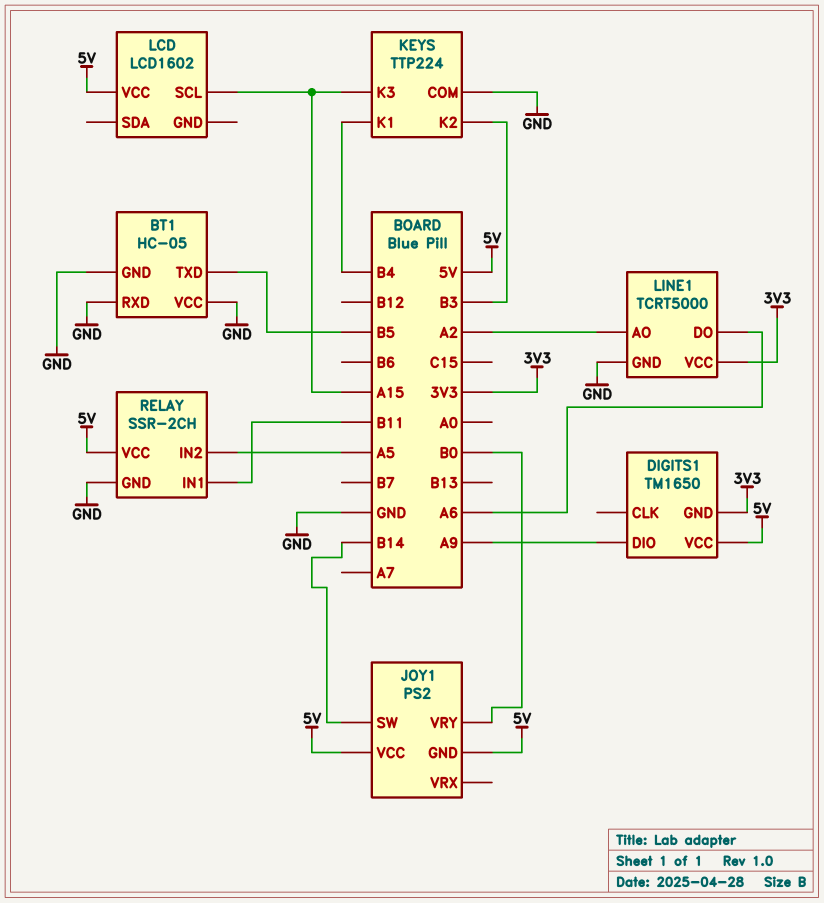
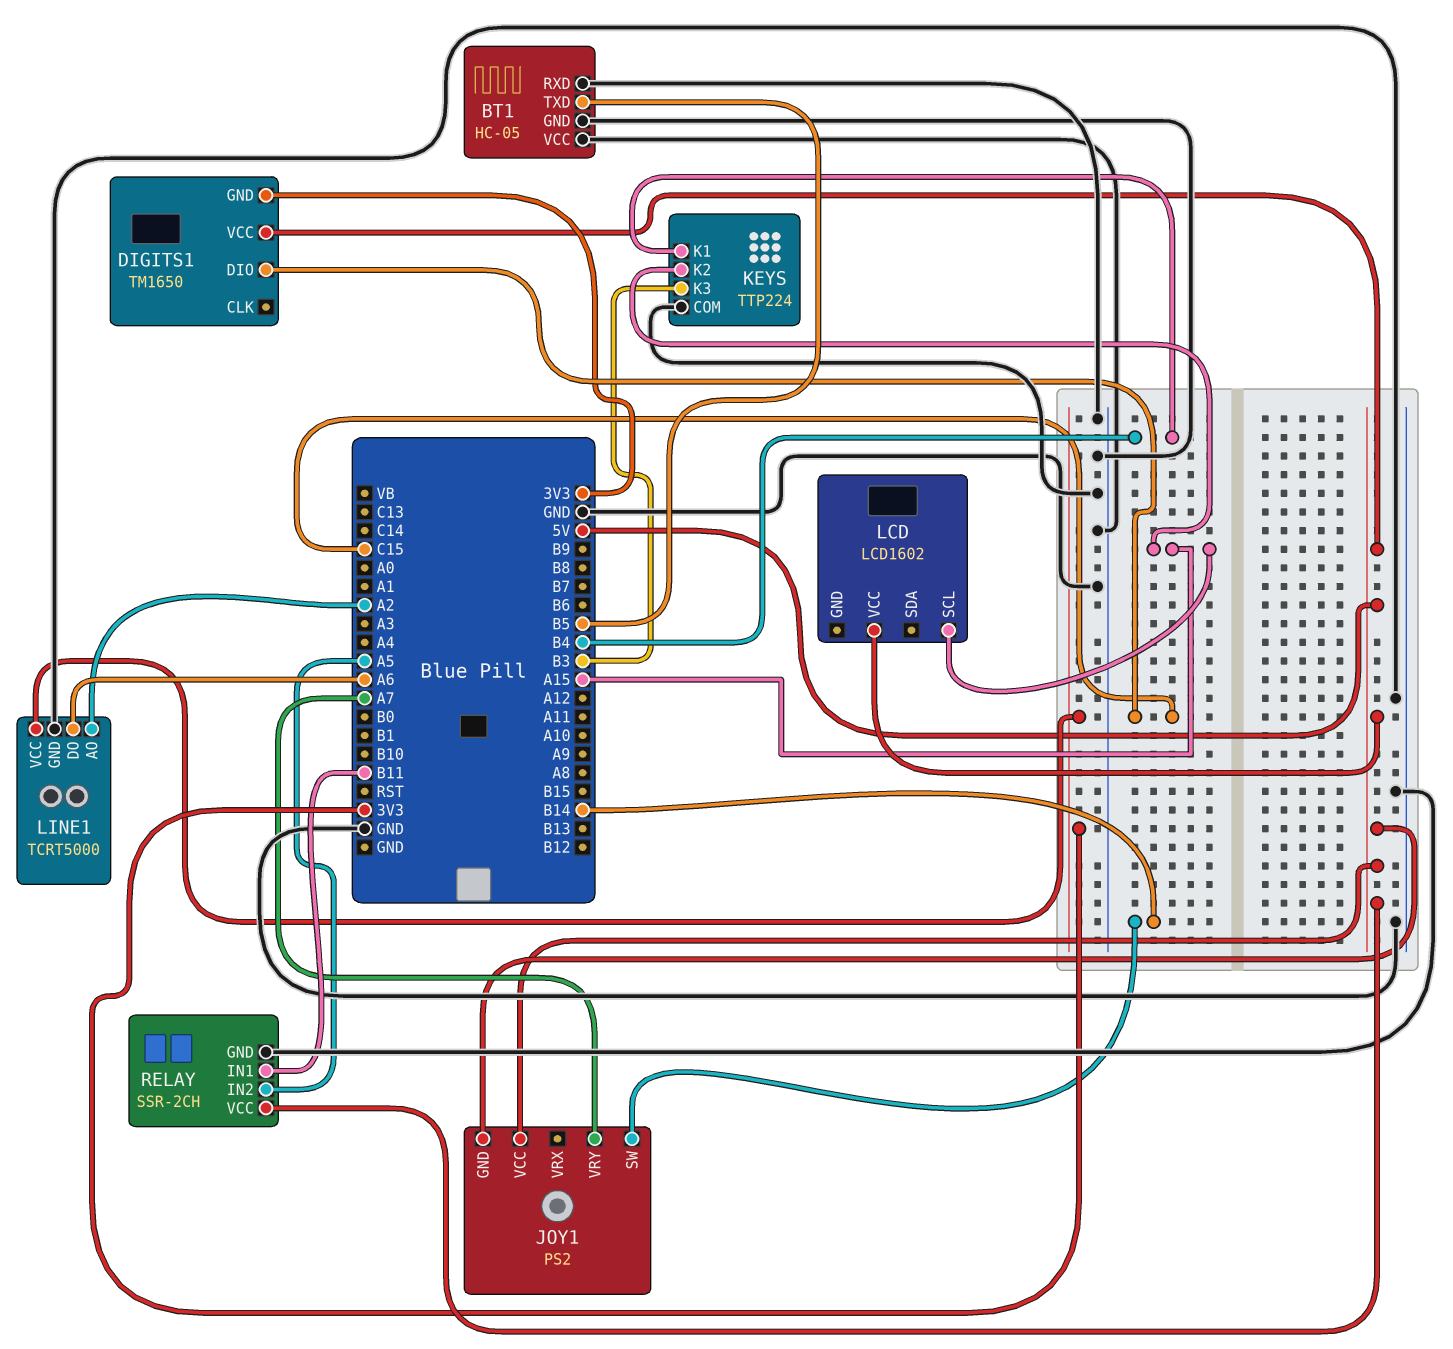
DIGITS1 pin DIO: A9 -> C15
JOY1 pin VRY: B0 -> A7
KEYS pin K2: B3 -> A15
KEYS pin K3: A15 -> B3

